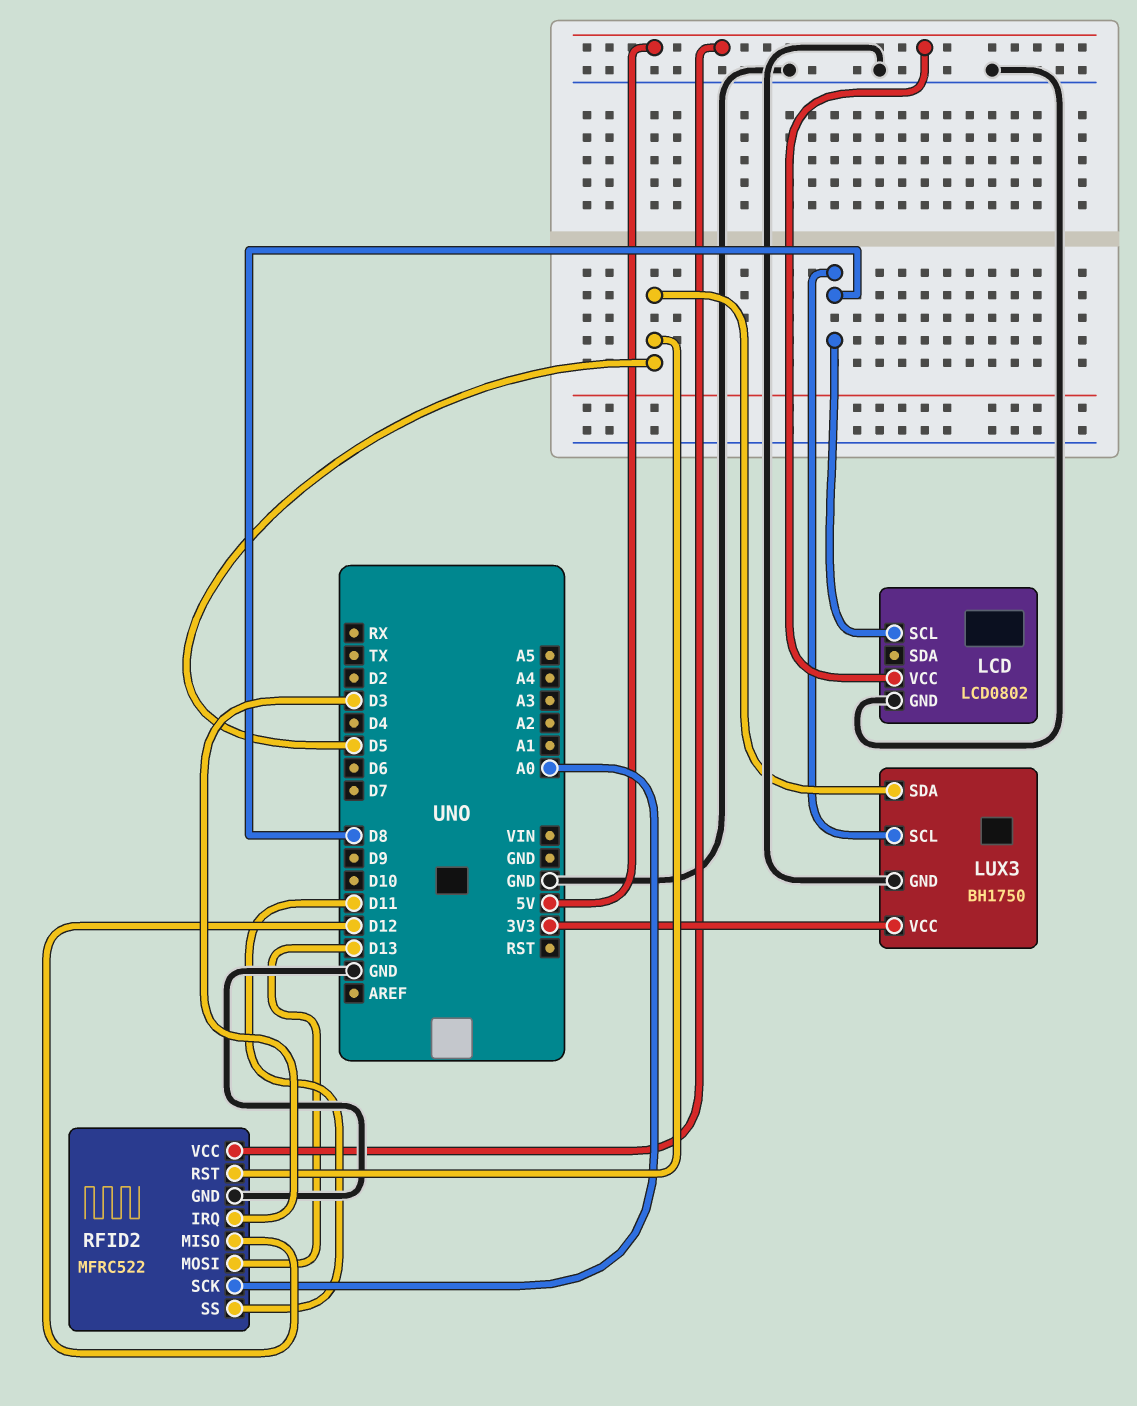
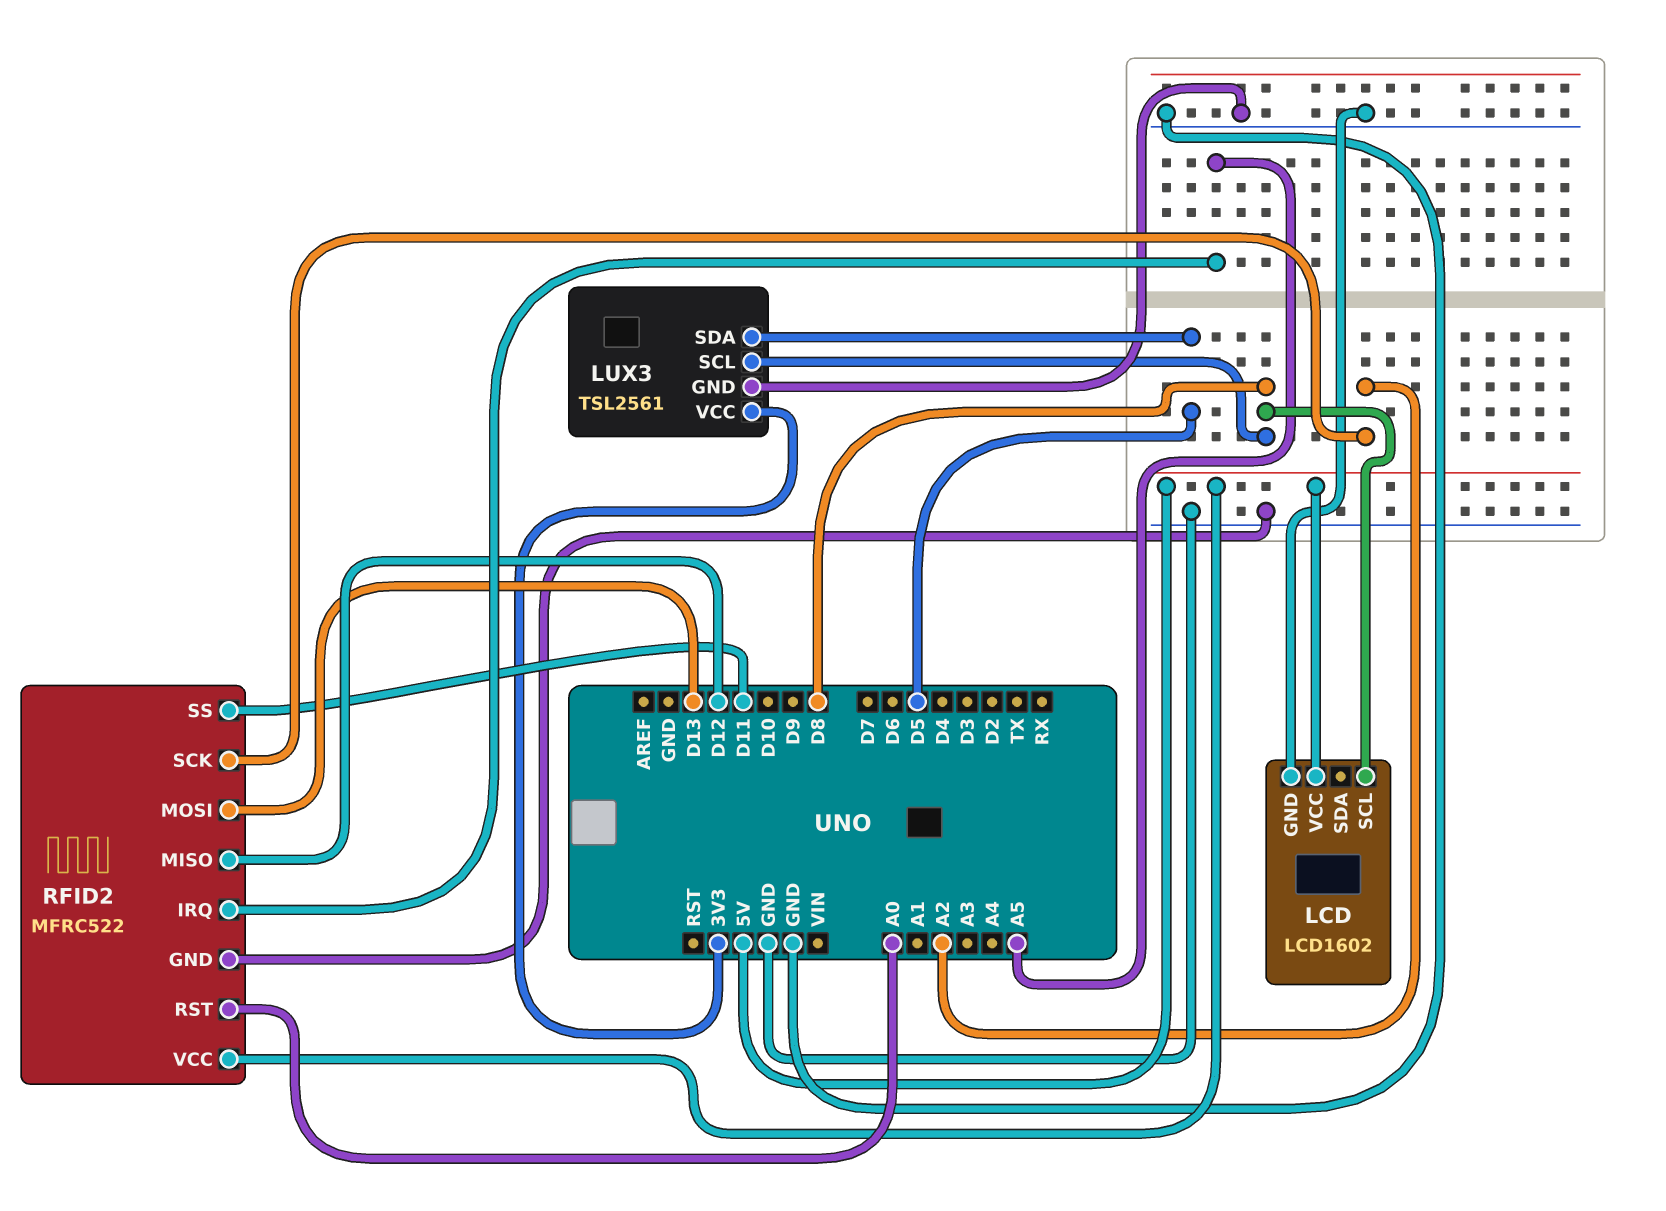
LCD: LCD0802 -> LCD1602
LUX3: BH1750 -> TSL2561
RFID2 pin IRQ: D3 -> A5
RFID2 pin RST: D5 -> A0
RFID2 pin SCK: A0 -> A2

